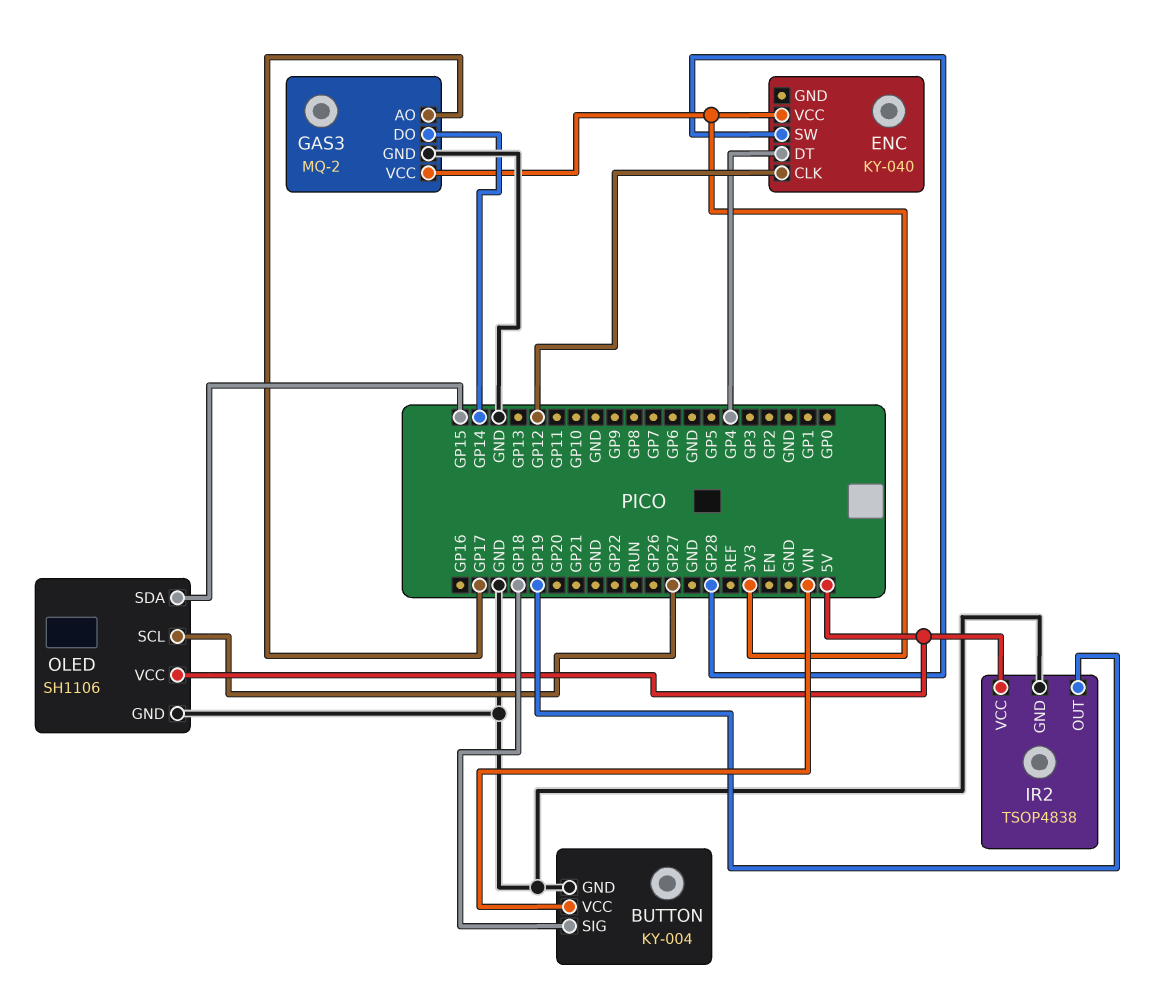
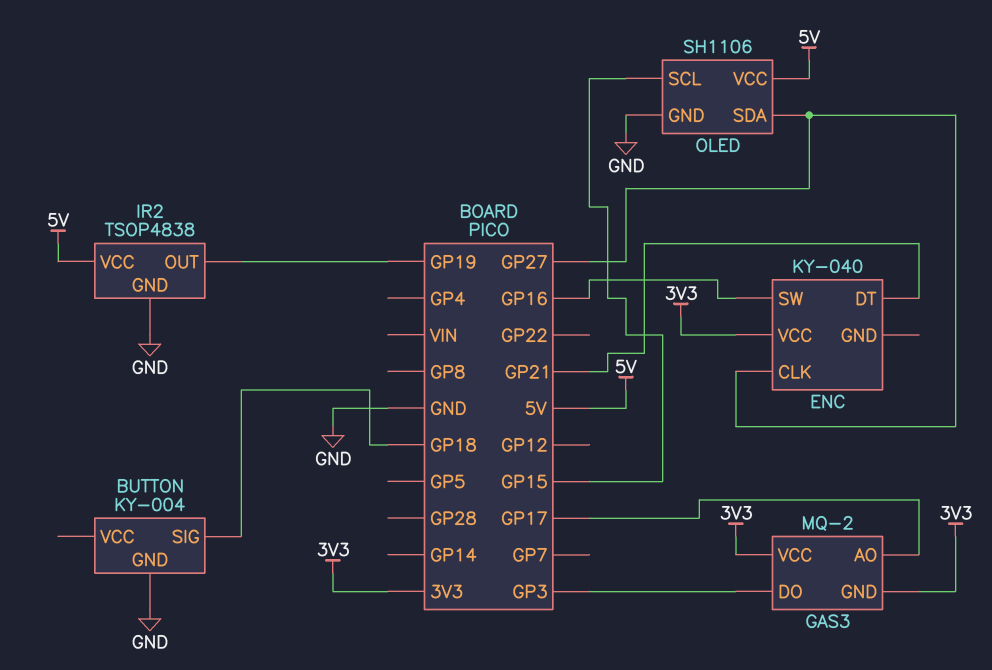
BUTTON pin VCC: VIN -> none
ENC pin CLK: GP12 -> GP27
ENC pin DT: GP4 -> GP21
ENC pin SW: GP28 -> GP16
GAS3 pin DO: GP14 -> GP3
GAS3 pin GND: GND -> 3V3
OLED pin SCL: GP27 -> GP15
OLED pin SDA: GP15 -> GP27

